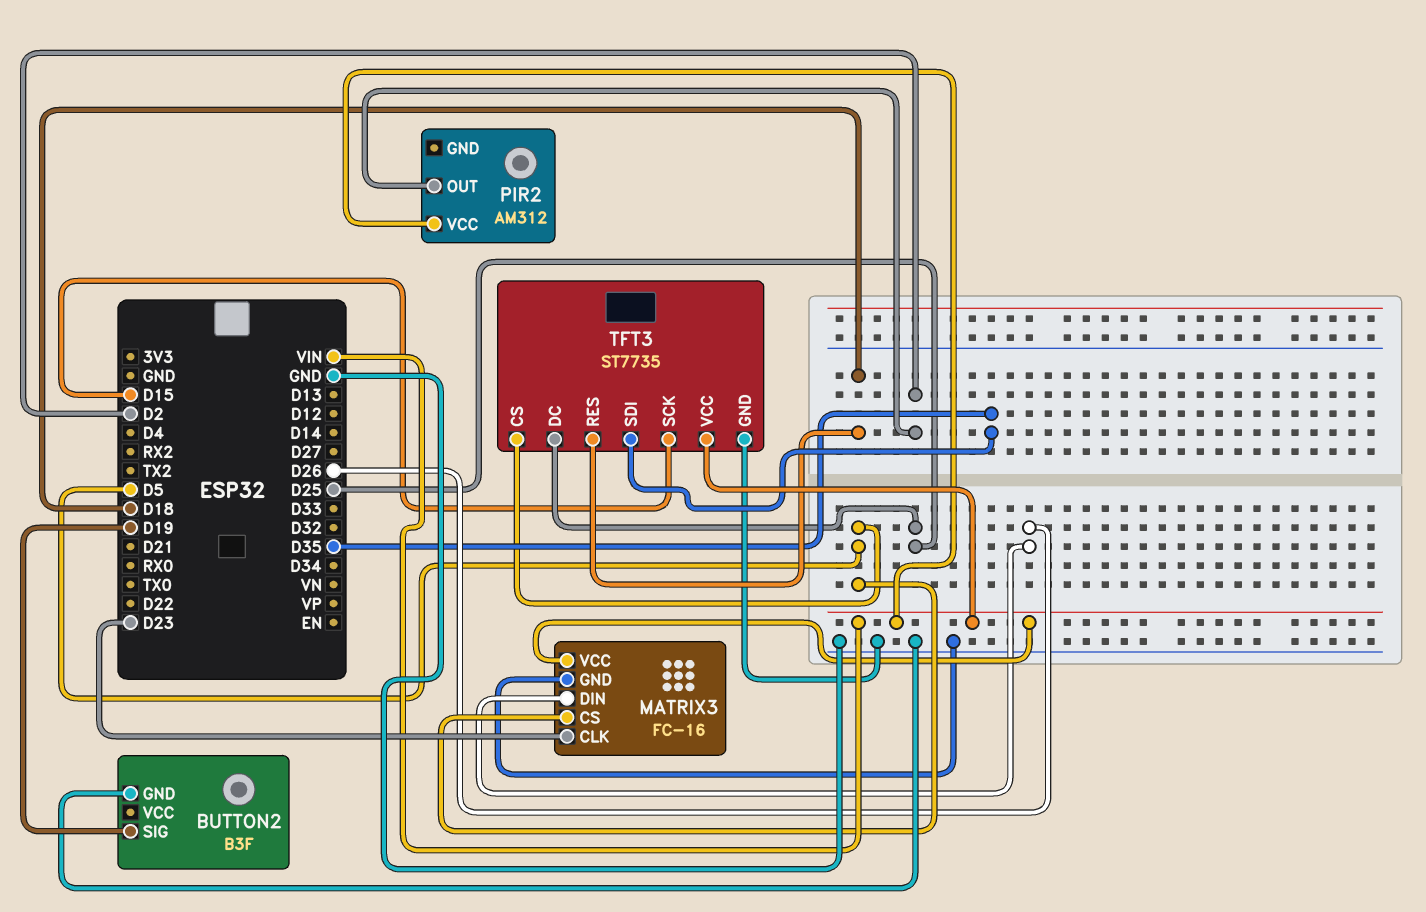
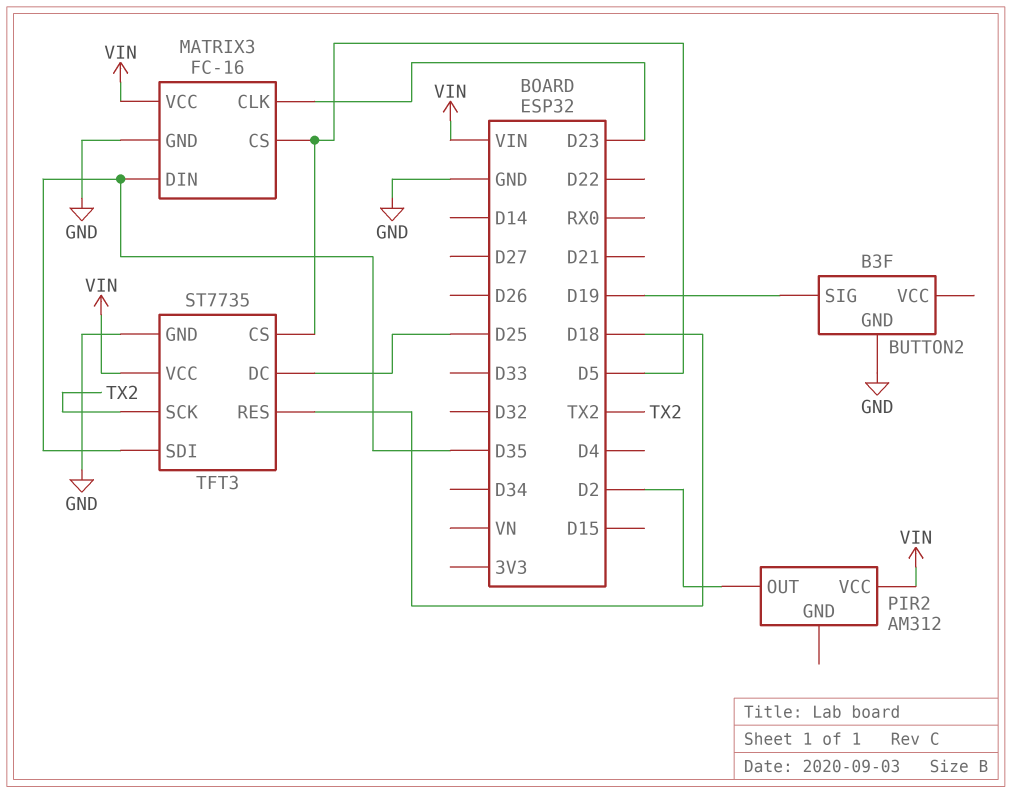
MATRIX3 pin DIN: D26 -> D35
TFT3 pin SCK: D15 -> TX2

